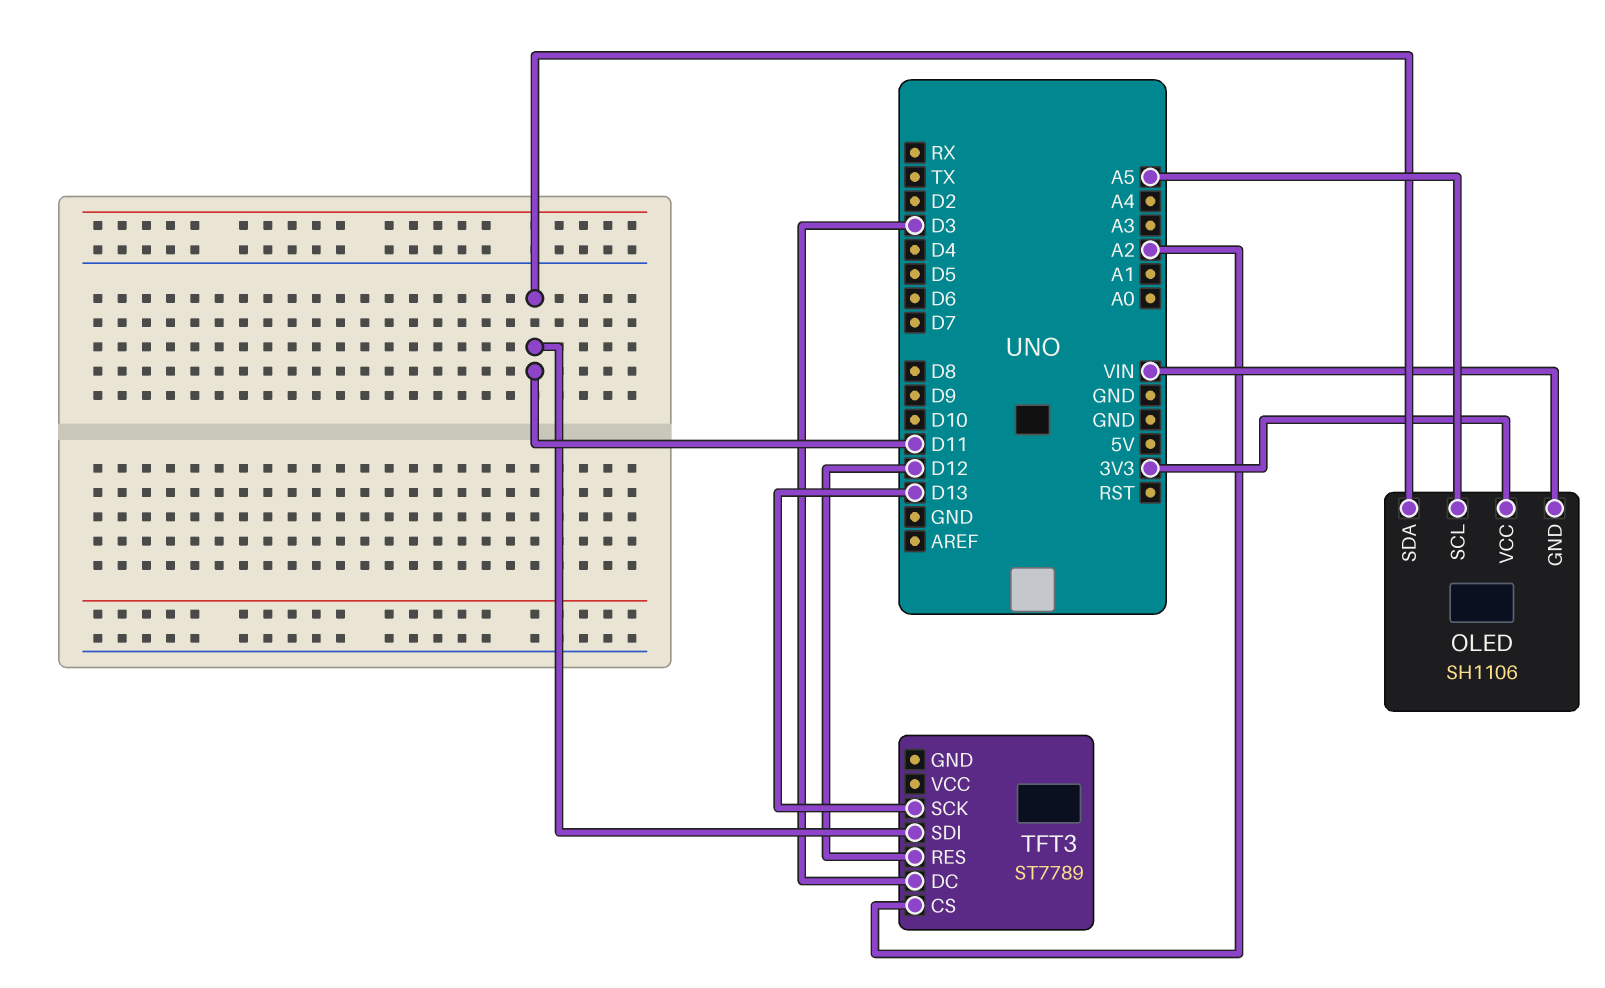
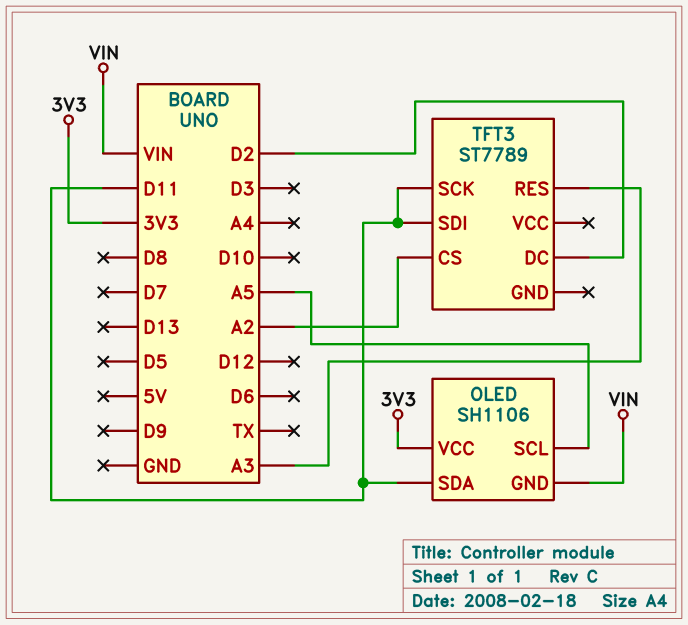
TFT3 pin DC: D3 -> D2
TFT3 pin RES: D12 -> A3
TFT3 pin SCK: D13 -> D11

